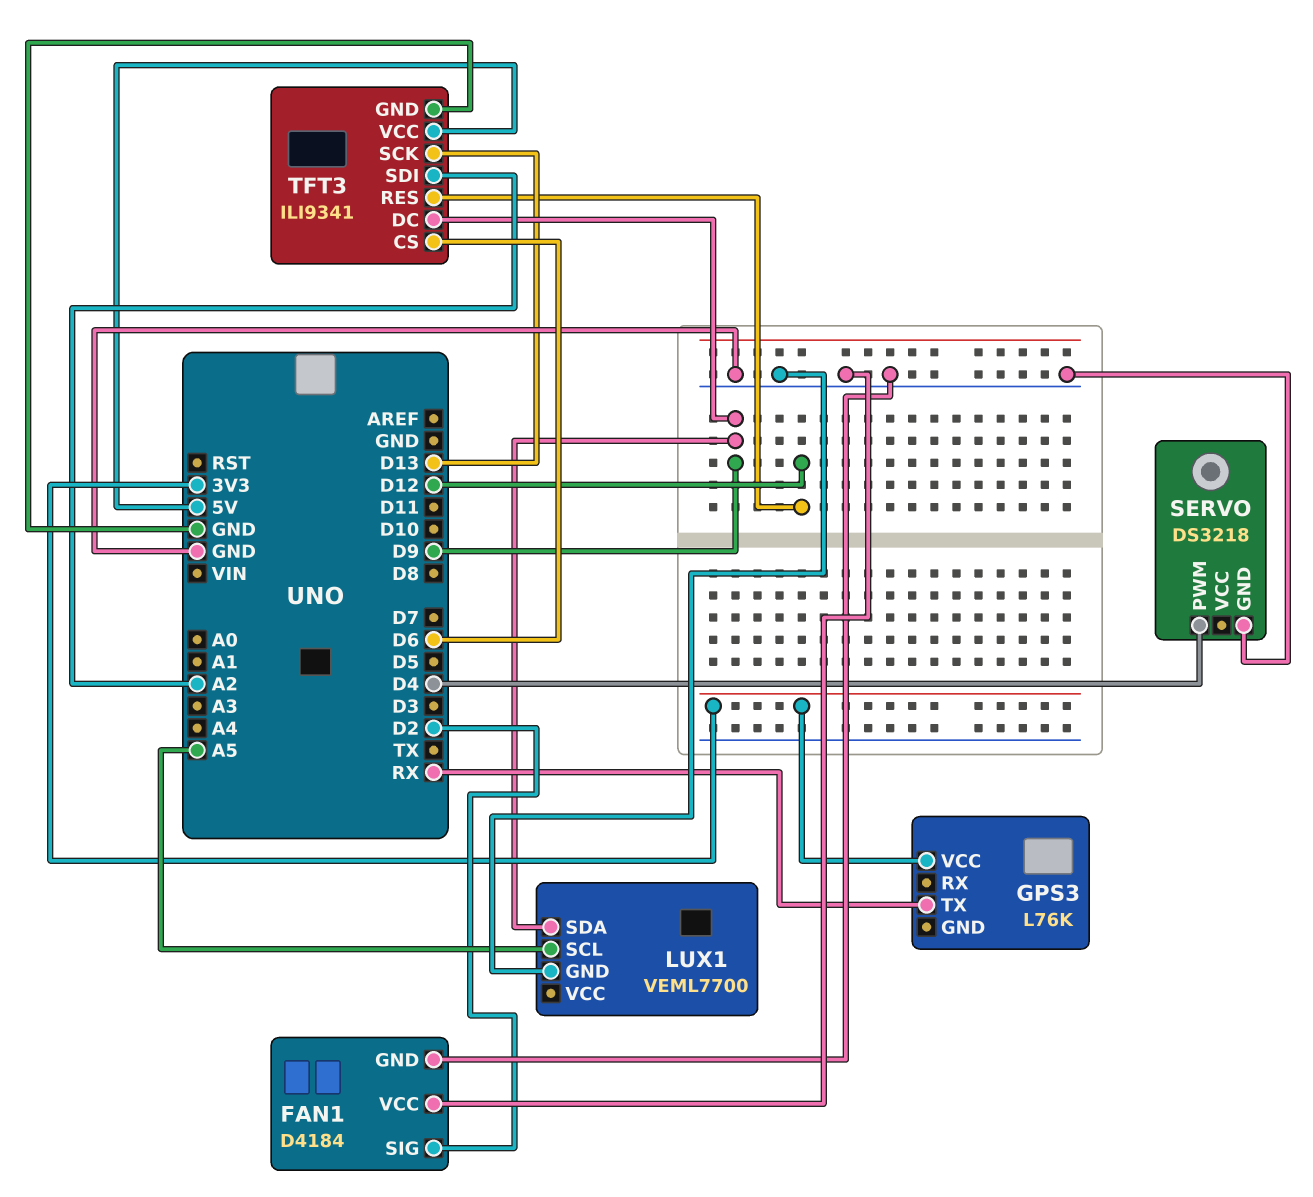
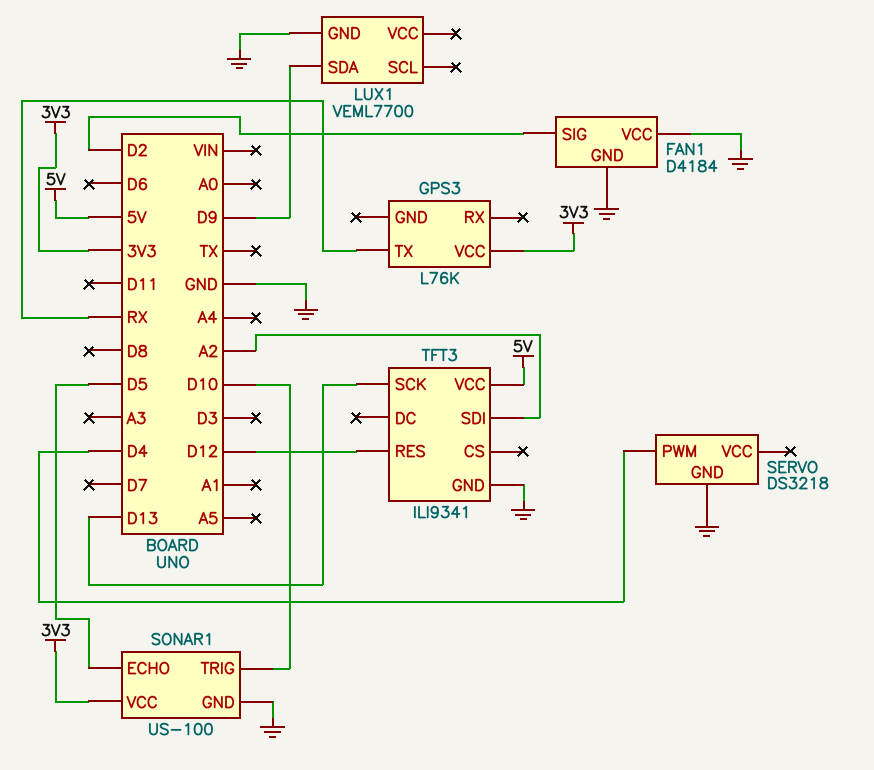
LUX1 pin SCL: A5 -> none
SONAR1: none -> US-100
SONAR1 pin ECHO: none -> D5
SONAR1 pin GND: none -> GND
SONAR1 pin TRIG: none -> D10
SONAR1 pin VCC: none -> 3V3
TFT3 pin CS: D6 -> none
TFT3 pin DC: D9 -> none

